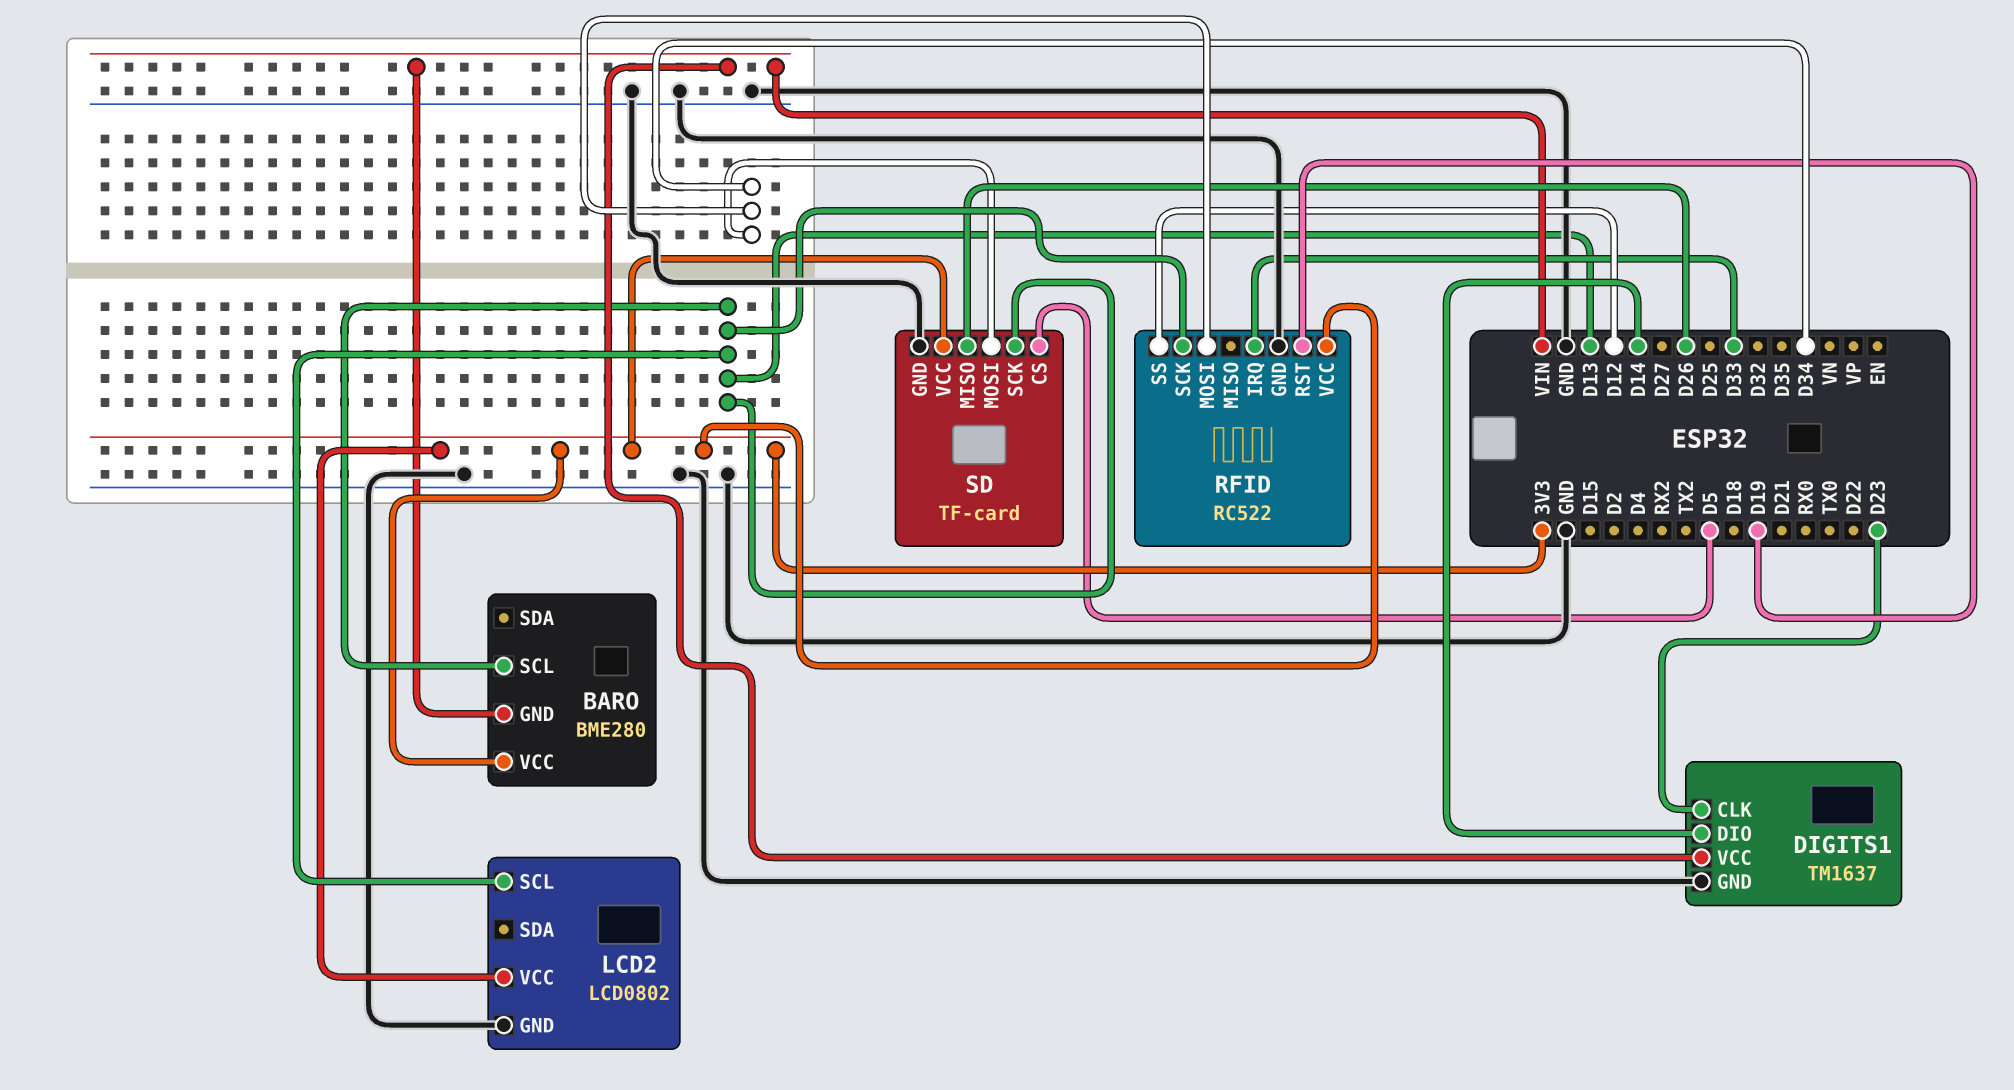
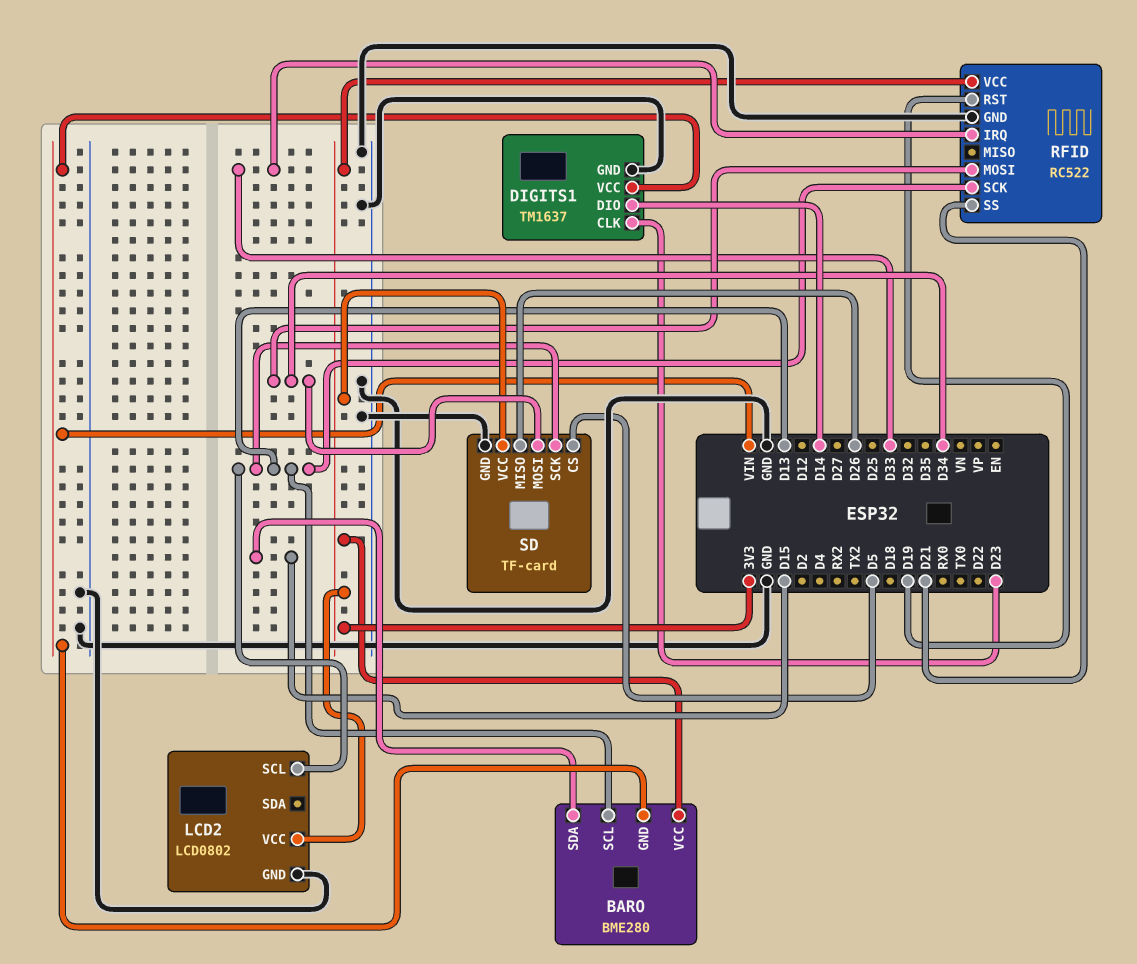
BARO pin SDA: none -> D15
RFID pin SS: D12 -> D21

